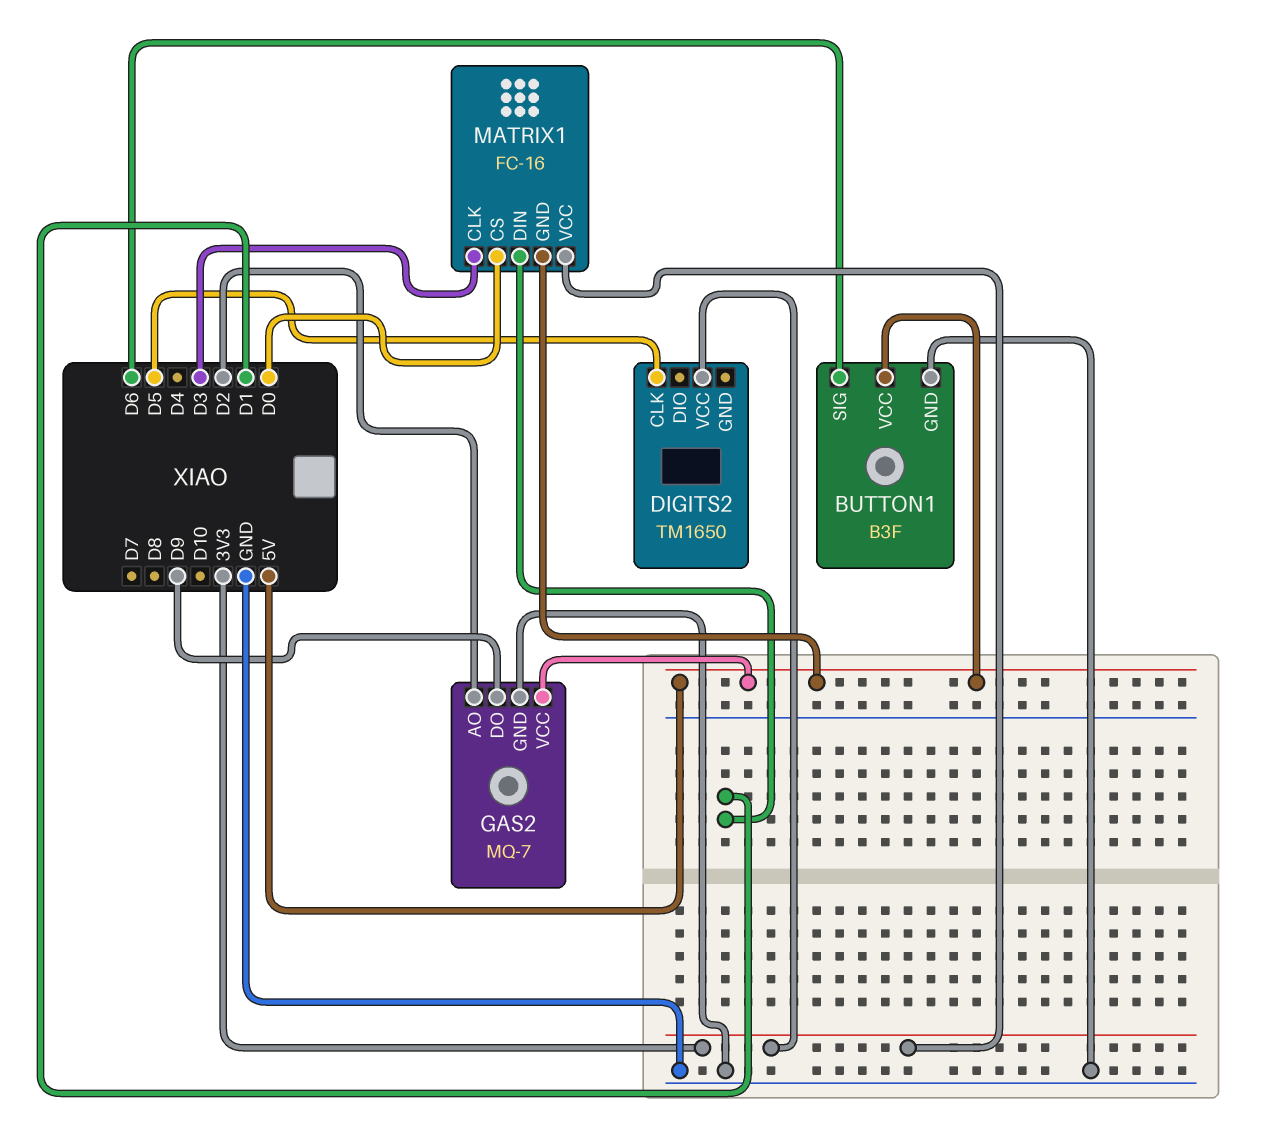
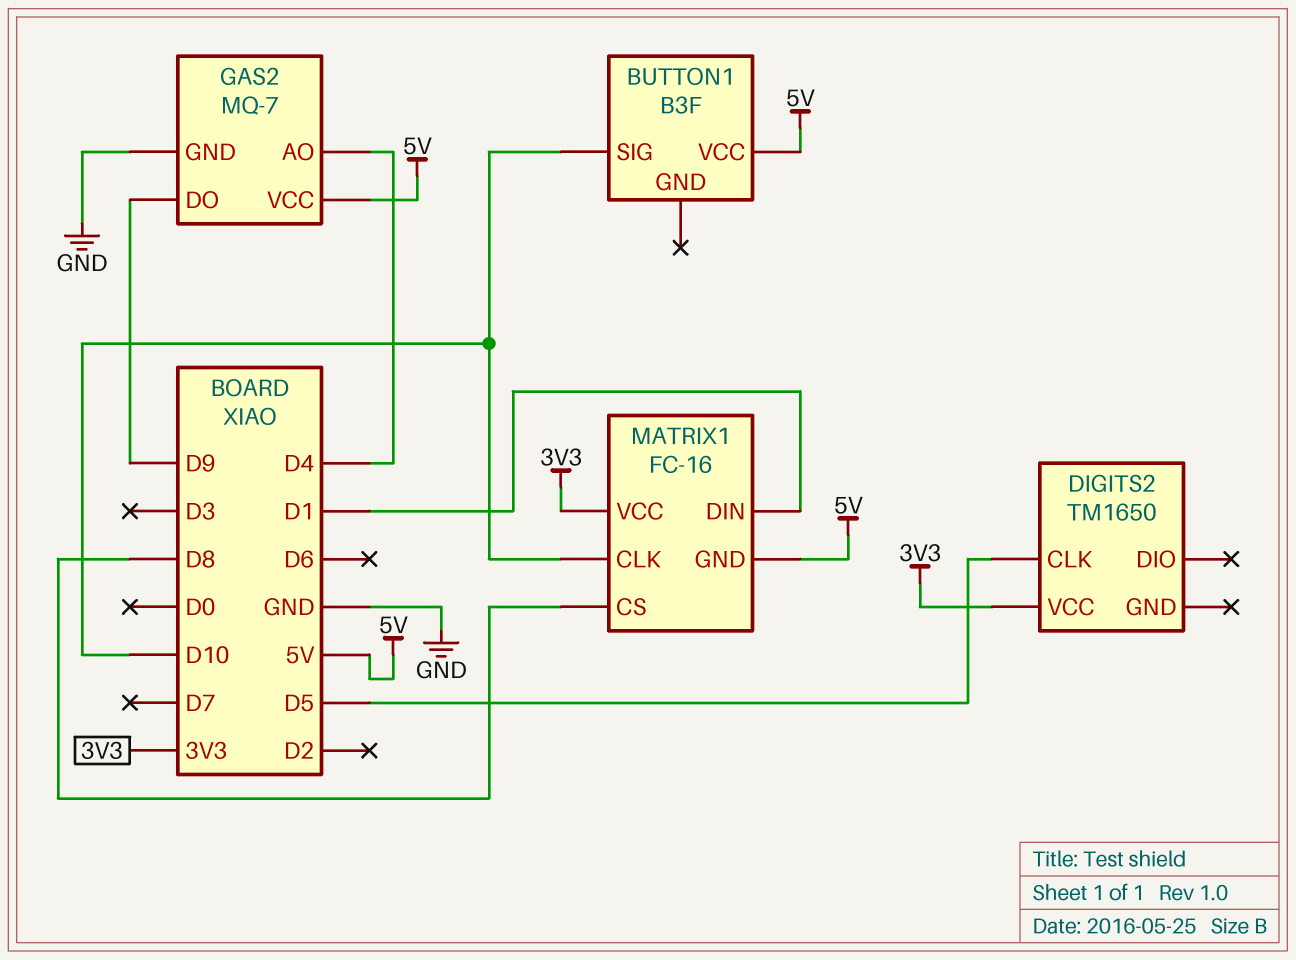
BUTTON1 pin GND: GND -> none
BUTTON1 pin SIG: D6 -> D10
GAS2 pin AO: D2 -> D4
MATRIX1 pin CLK: D3 -> D10
MATRIX1 pin CS: D0 -> D8

